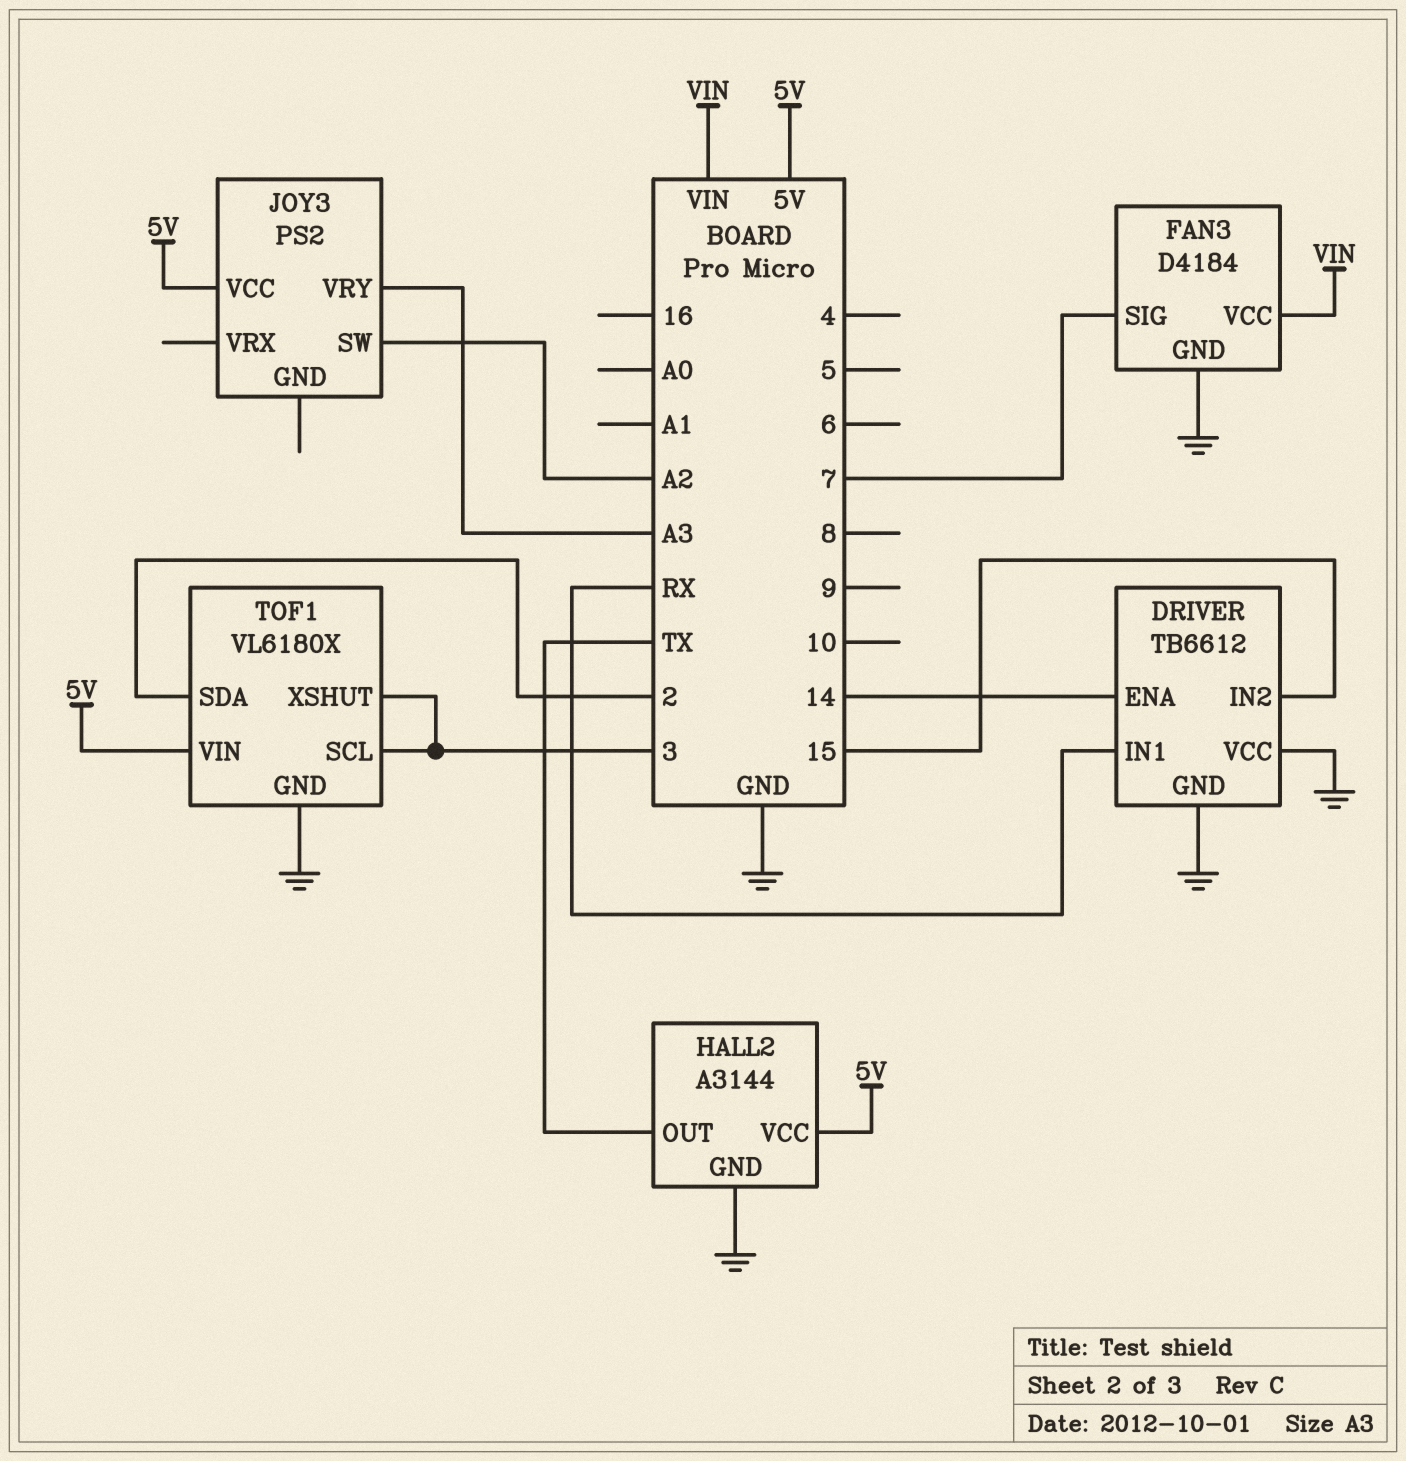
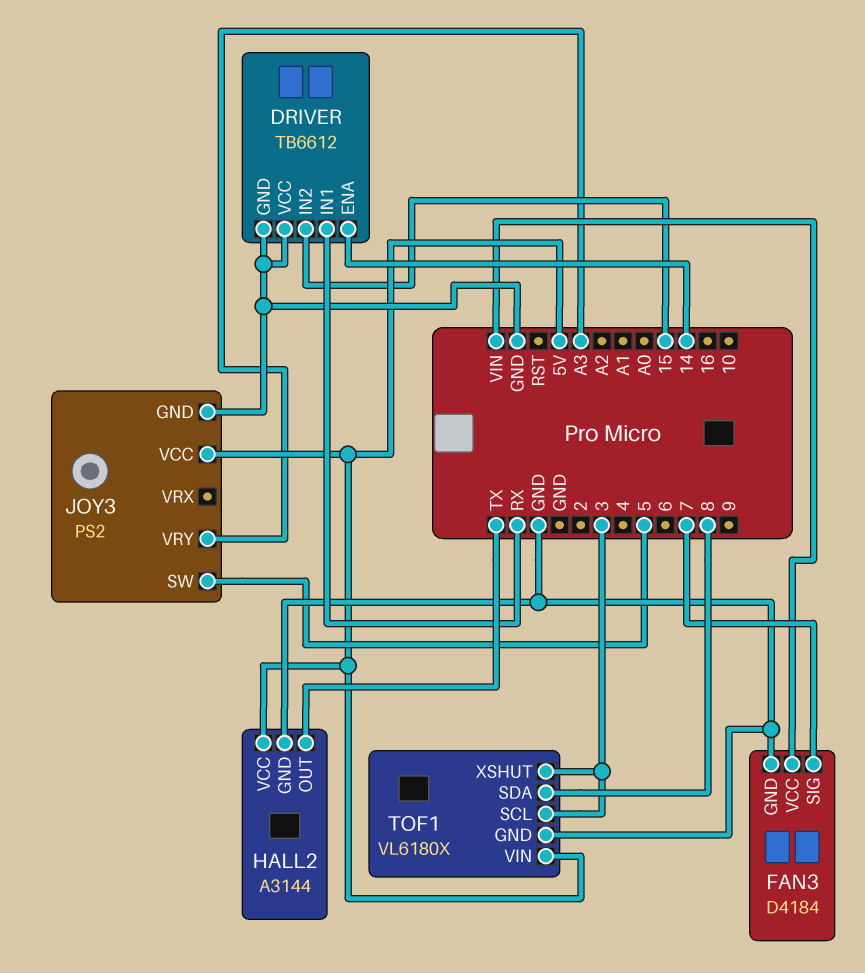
JOY3 pin GND: none -> GND
JOY3 pin SW: A2 -> 5
TOF1 pin SDA: 2 -> 8

